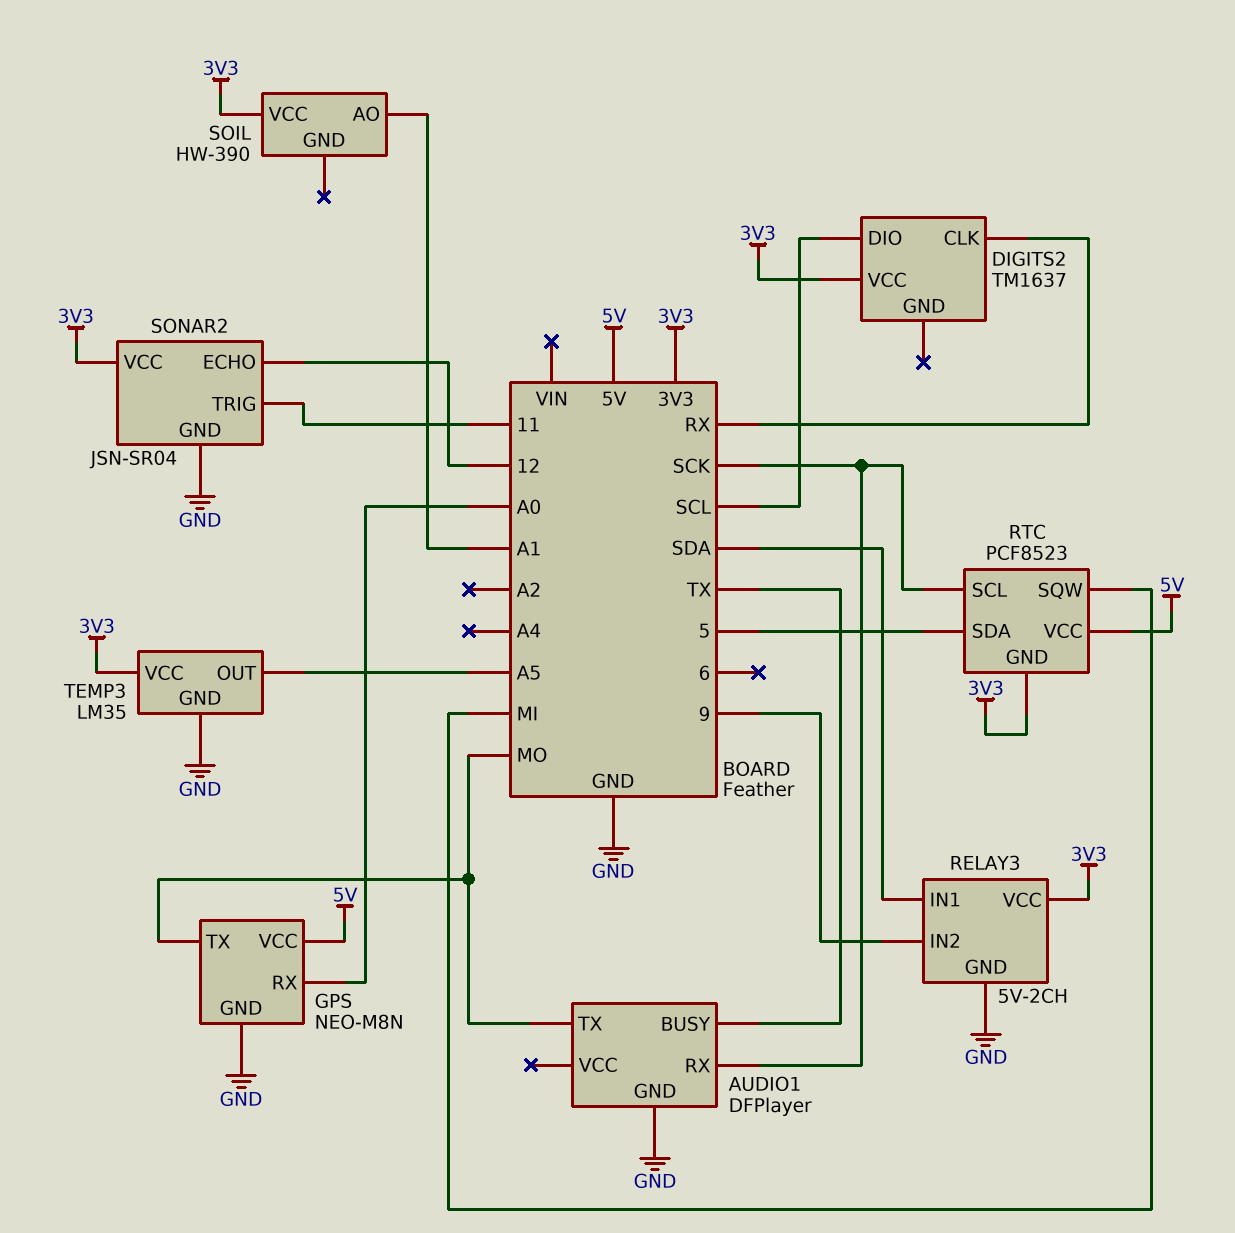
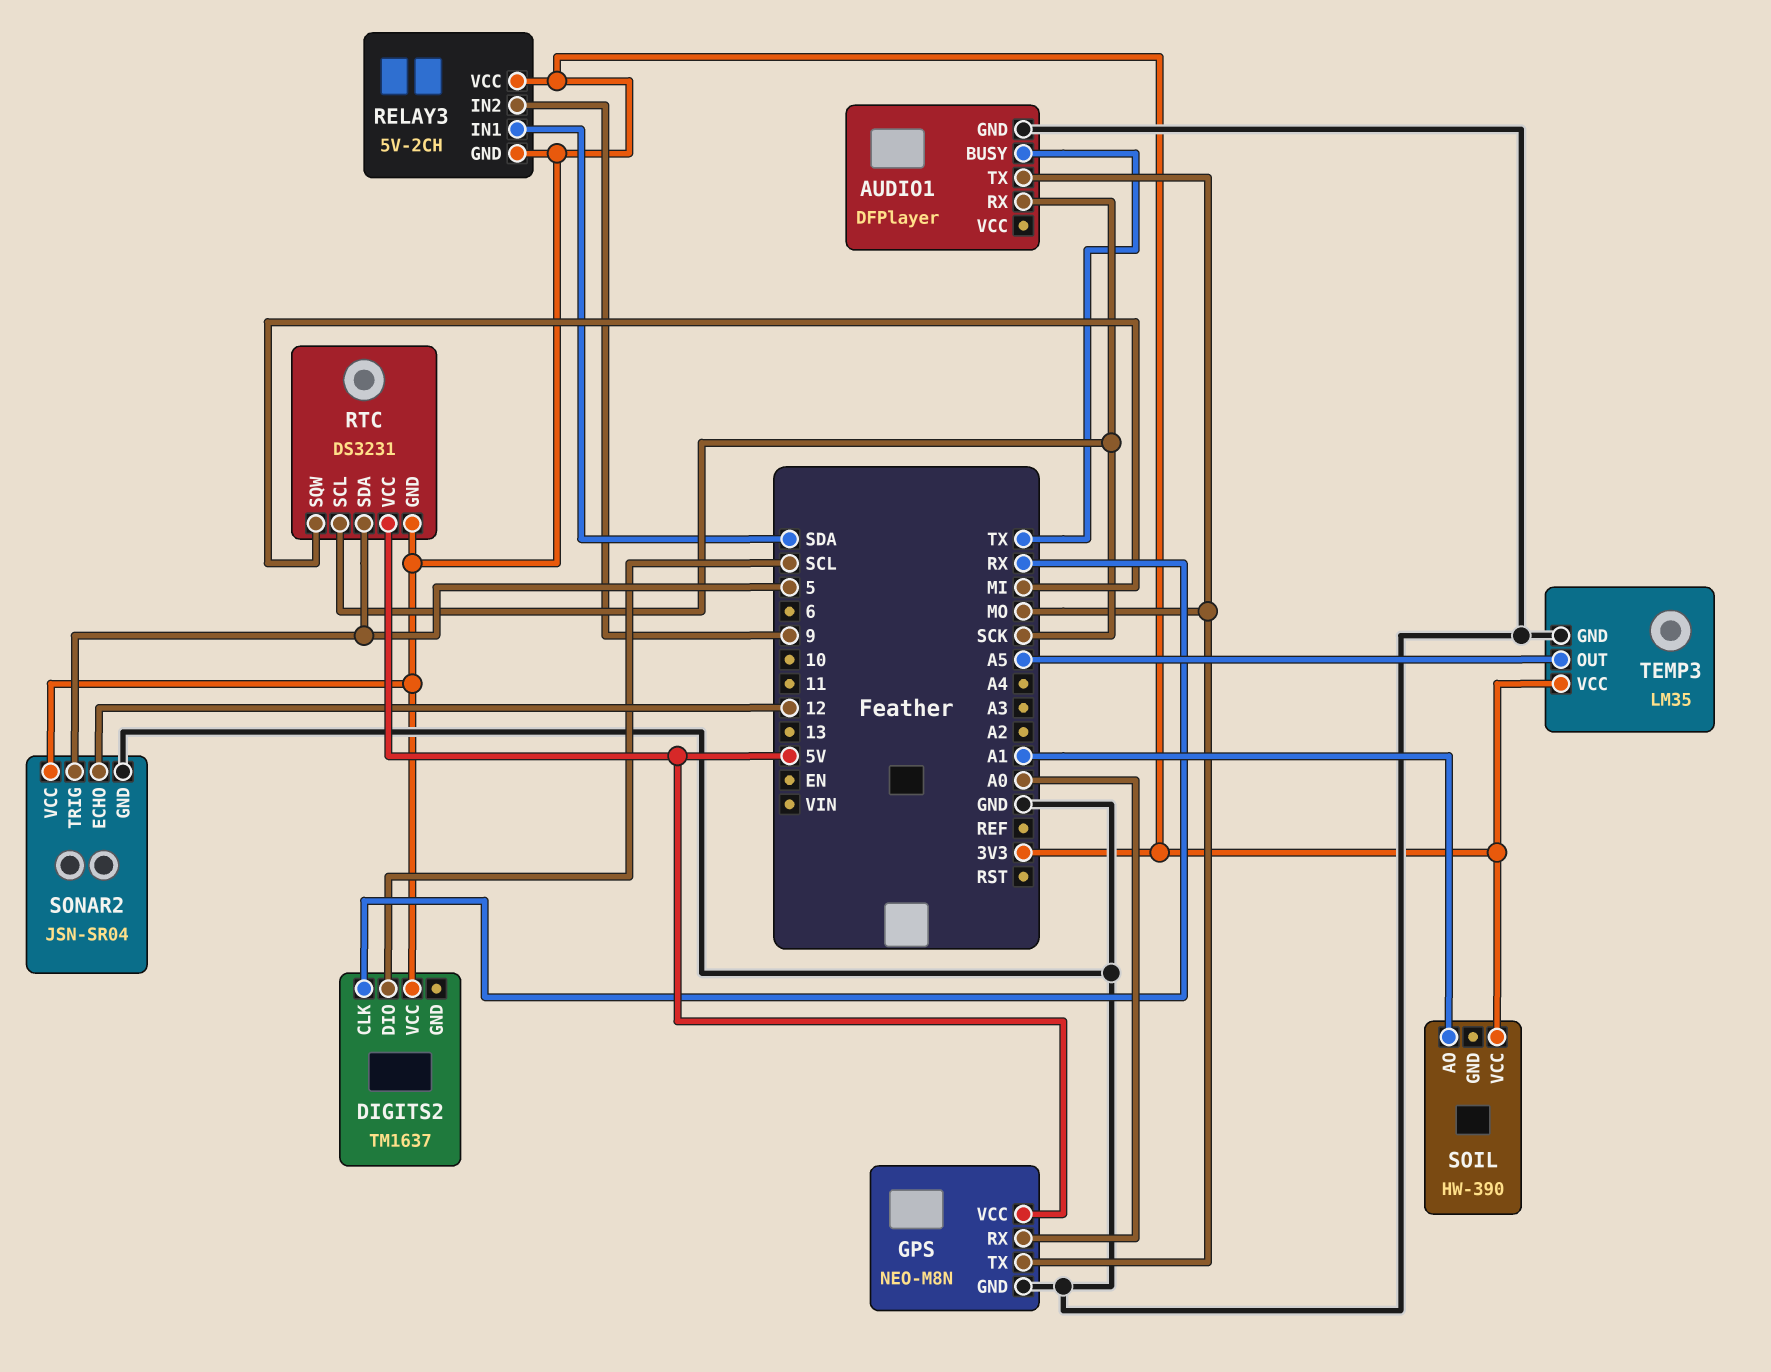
RELAY3 pin GND: GND -> 3V3
RTC: PCF8523 -> DS3231
SONAR2 pin TRIG: 11 -> 5

